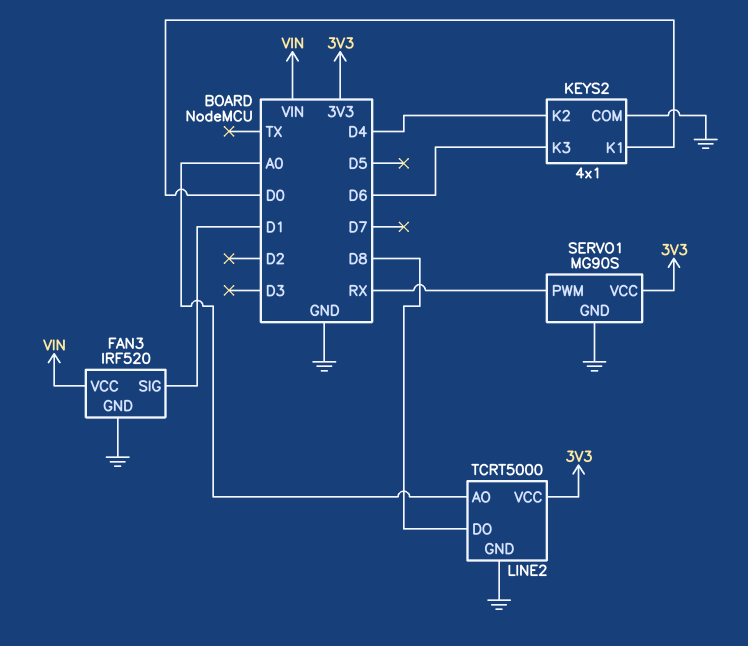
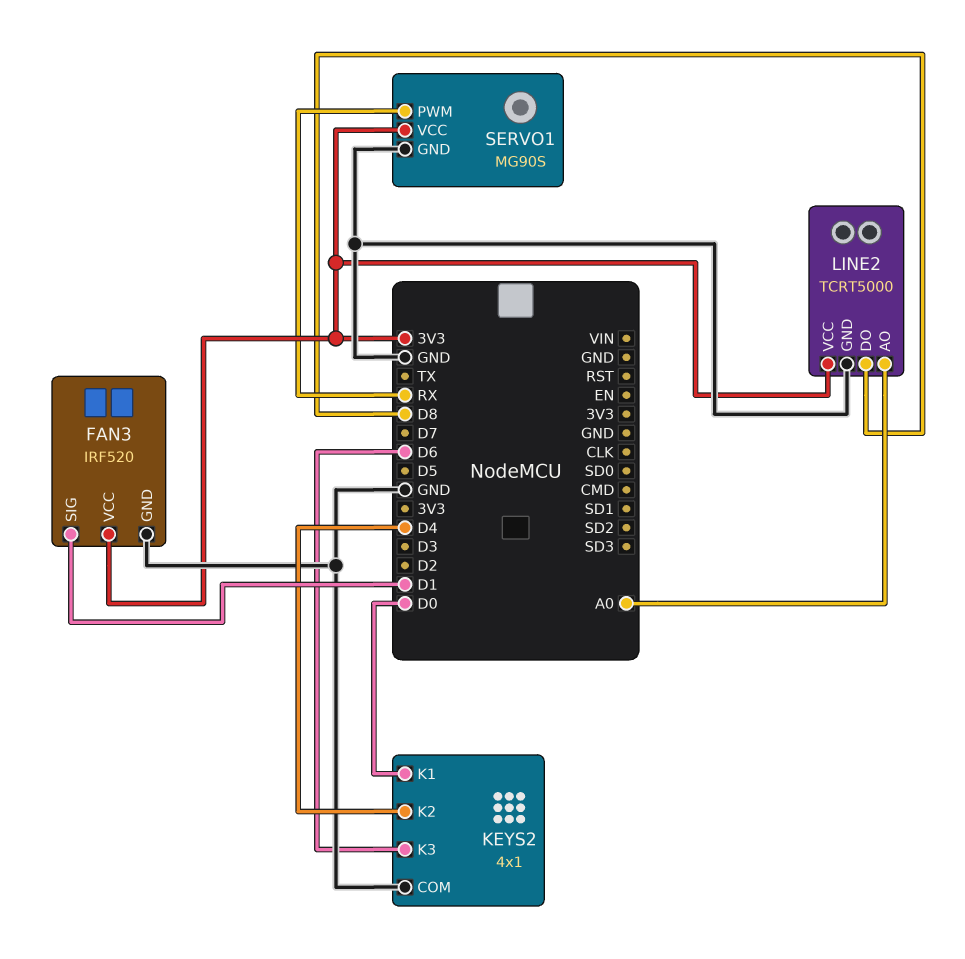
FAN3 pin VCC: VIN -> 3V3

